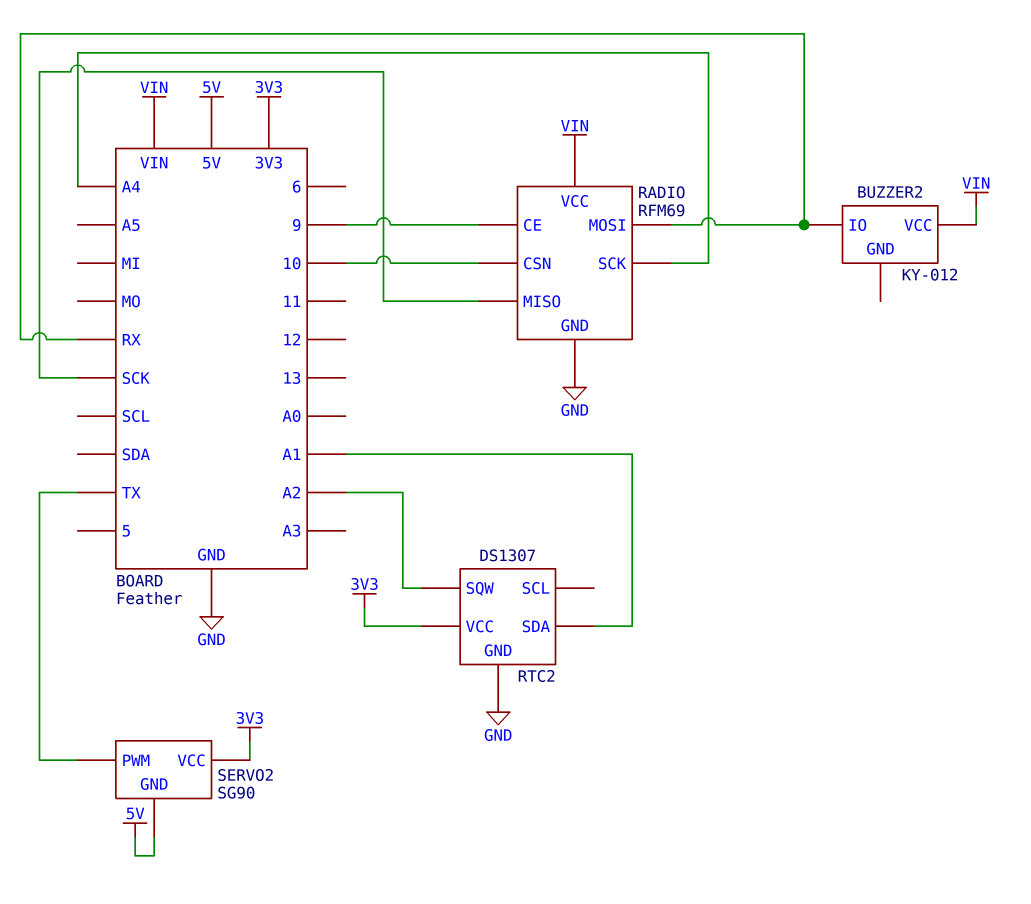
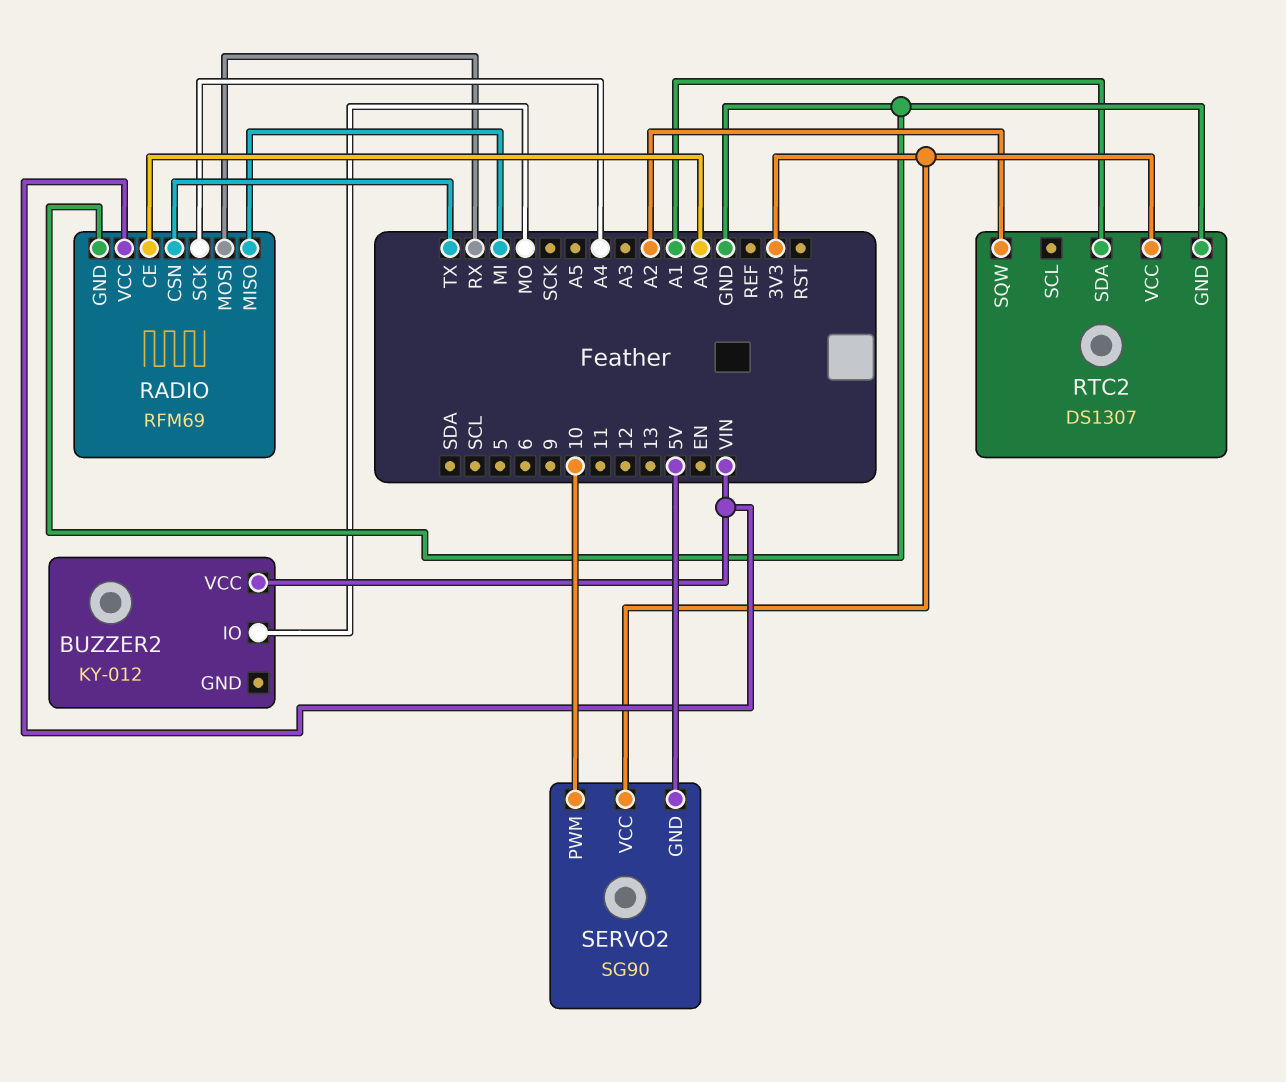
BUZZER2 pin IO: RX -> MO
RADIO pin CE: 9 -> A0
RADIO pin CSN: 10 -> TX
RADIO pin MISO: SCK -> MI
SERVO2 pin PWM: TX -> 10

